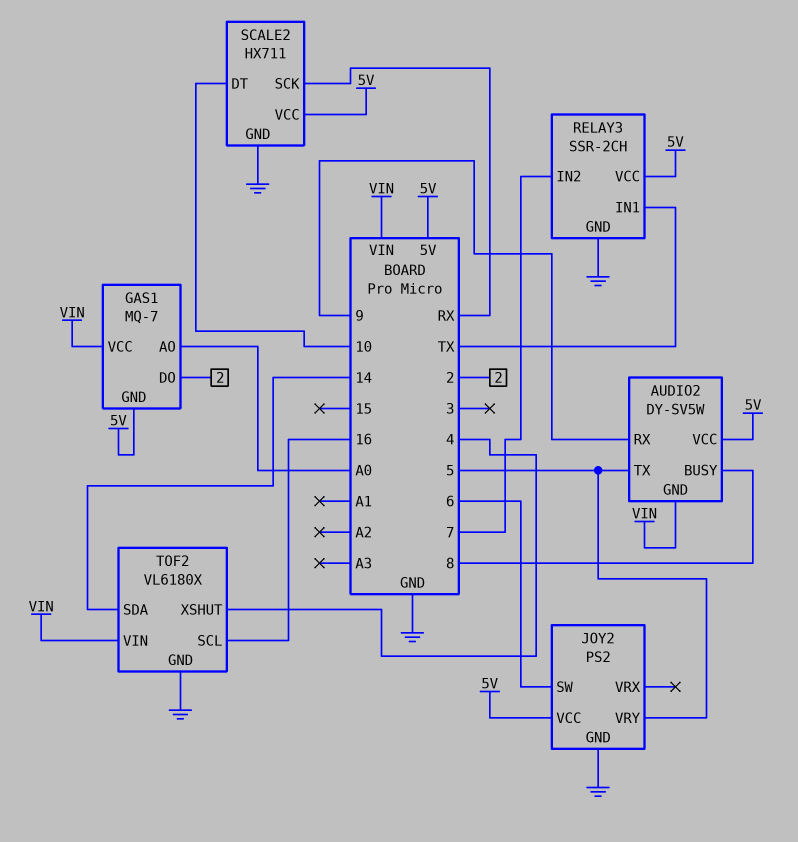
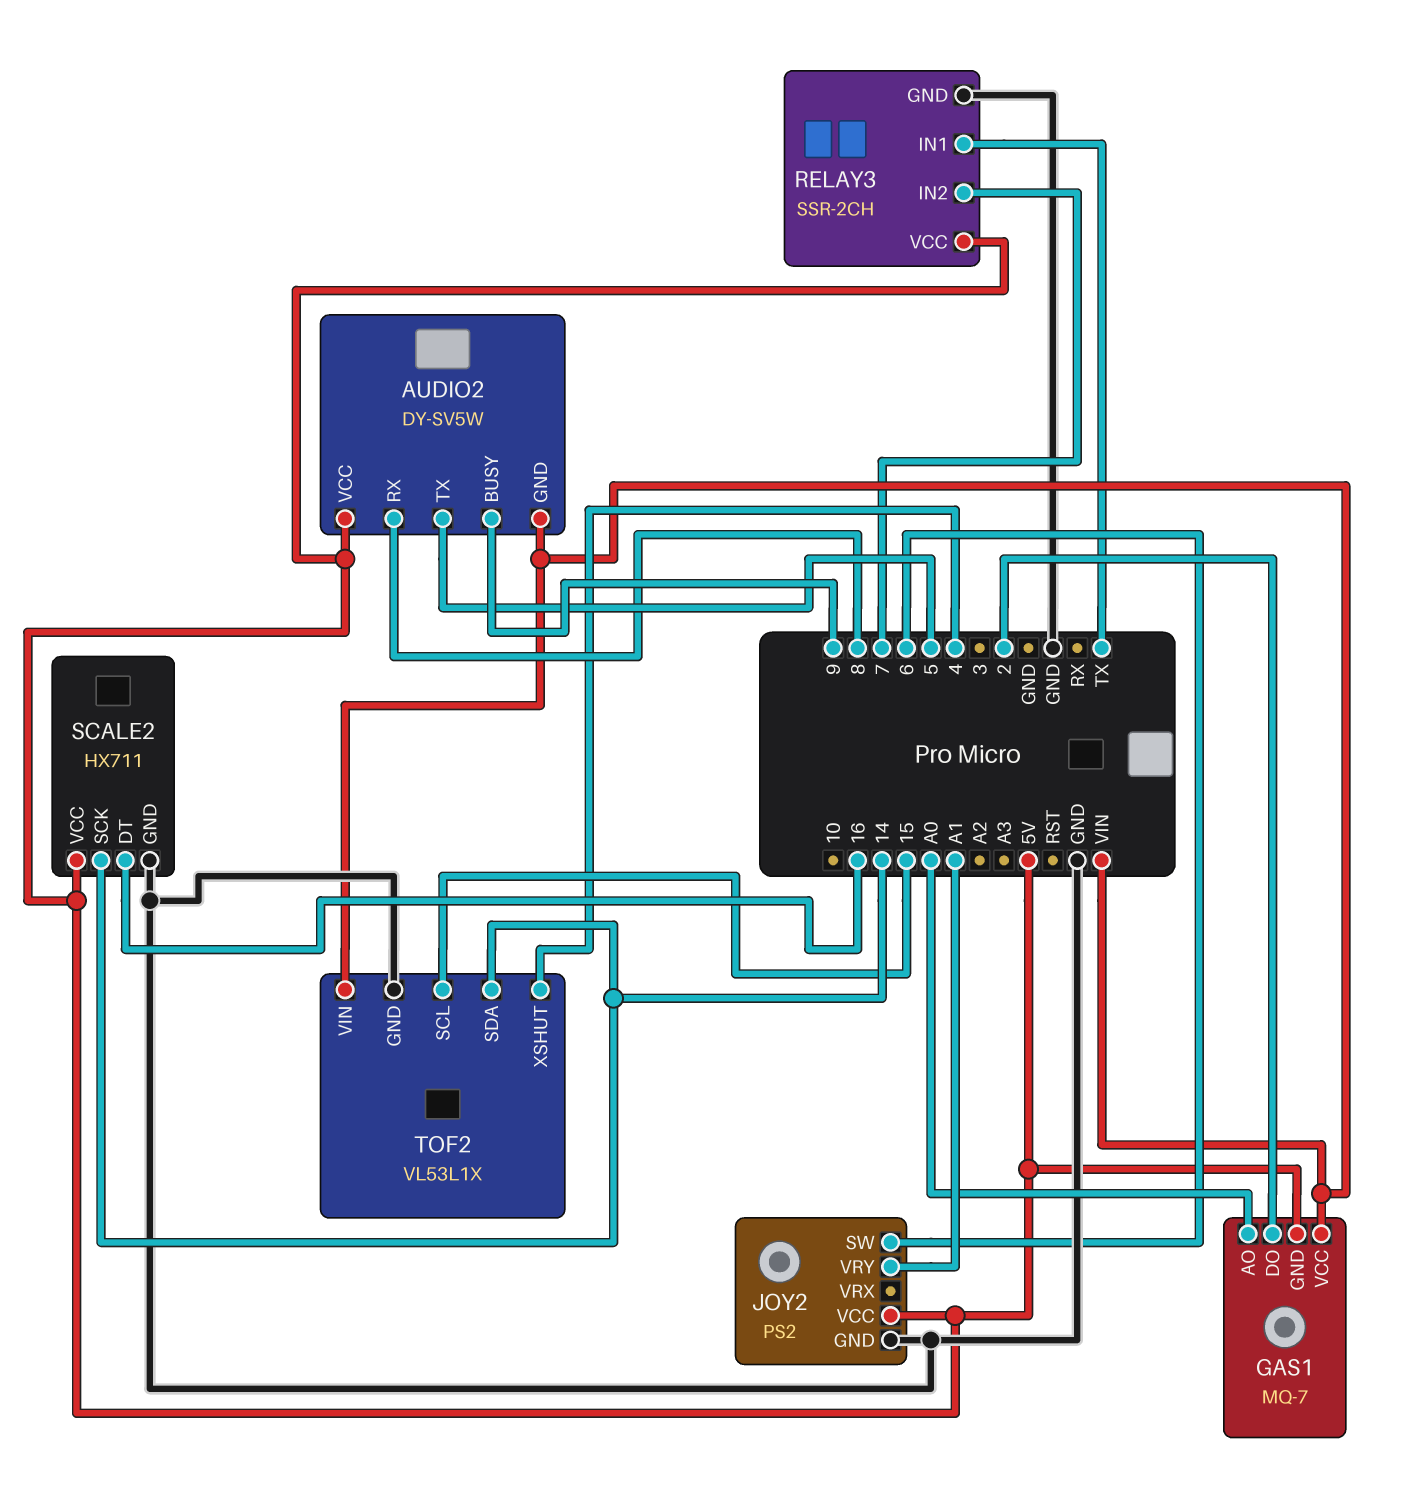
AUDIO2 pin BUSY: 8 -> 9
AUDIO2 pin RX: 9 -> 8
JOY2 pin VRY: 5 -> A1
SCALE2 pin DT: 10 -> 16
SCALE2 pin SCK: RX -> 14
TOF2: VL6180X -> VL53L1X
TOF2 pin SCL: 16 -> 15

